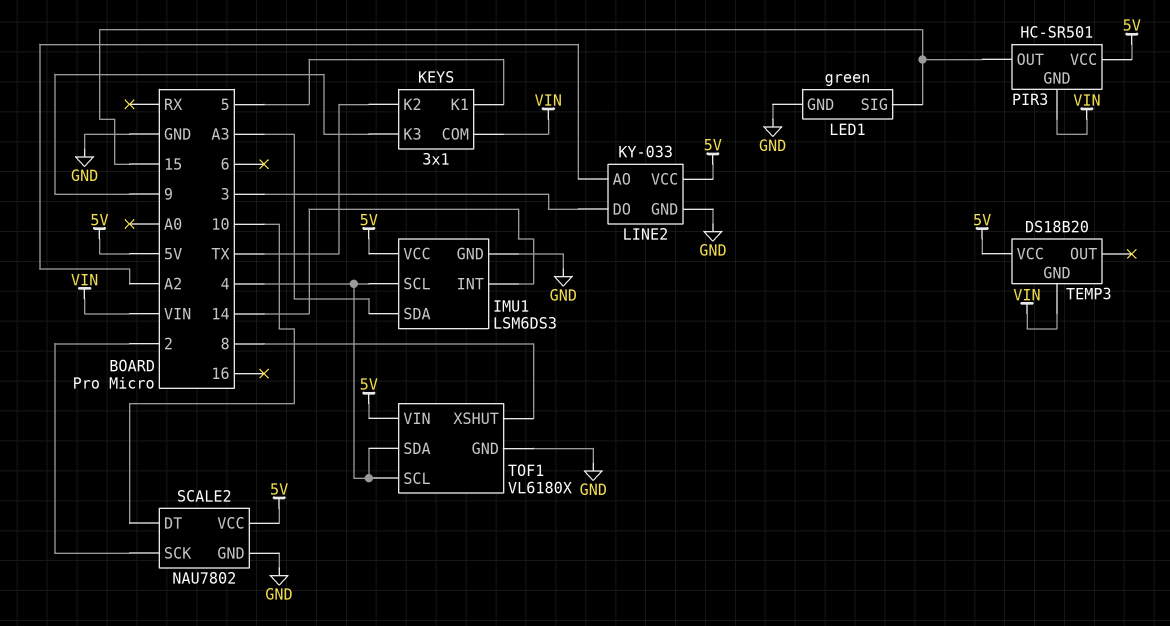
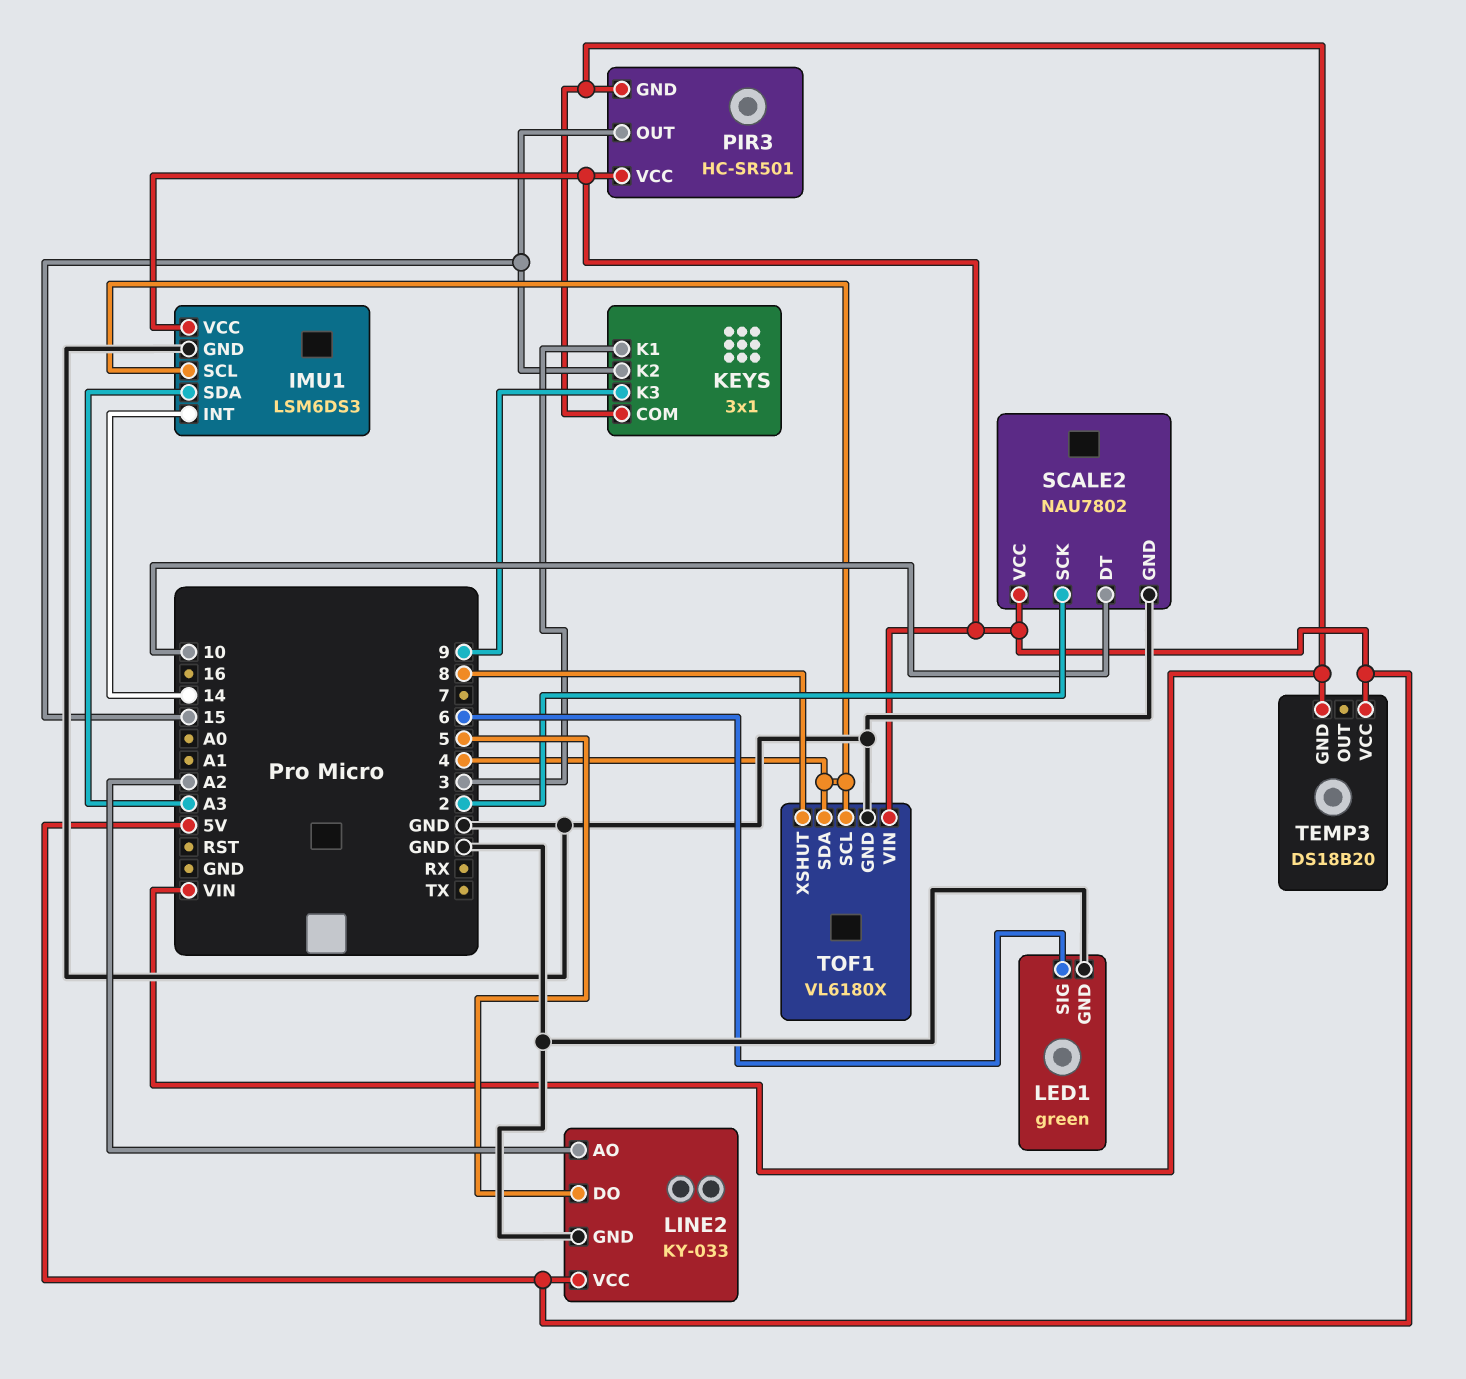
KEYS pin K1: 5 -> 3
KEYS pin K2: TX -> 15
LED1 pin SIG: 15 -> 6
LINE2 pin DO: 3 -> 5

